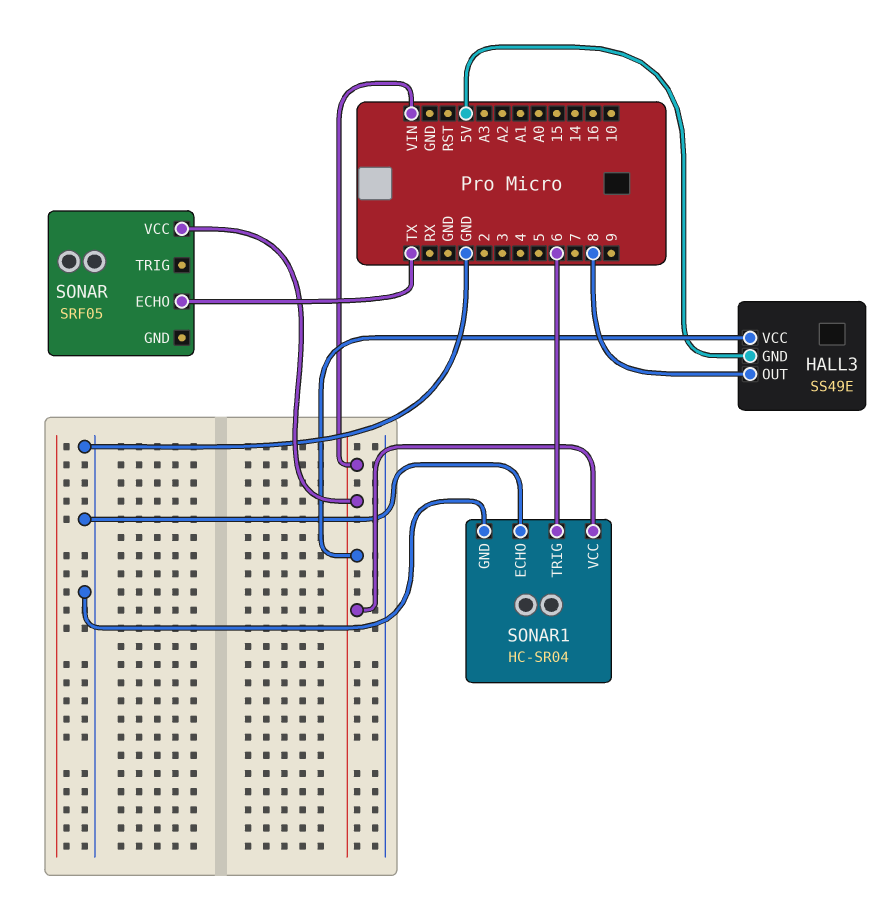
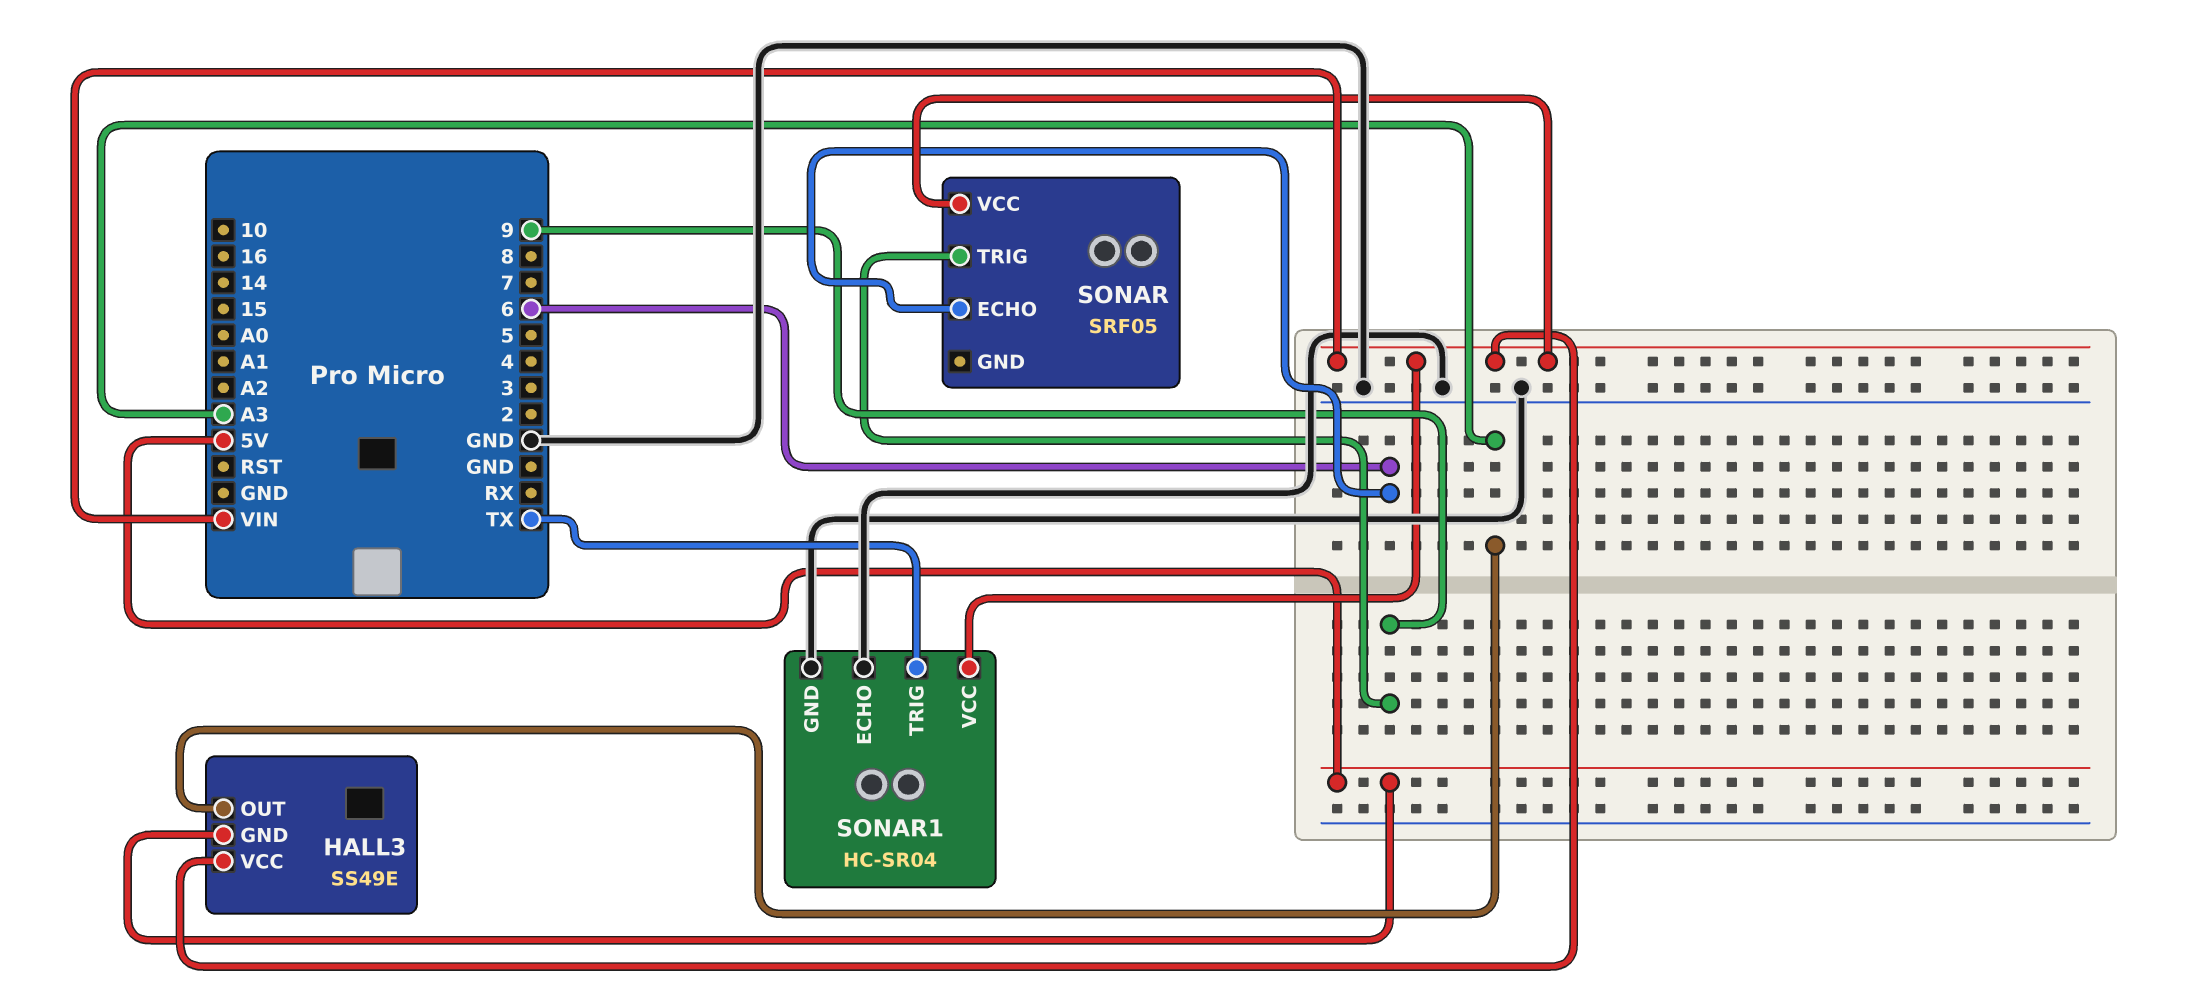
HALL3 pin OUT: 8 -> A3
SONAR pin ECHO: TX -> 6
SONAR pin TRIG: none -> 9
SONAR1 pin TRIG: 6 -> TX

